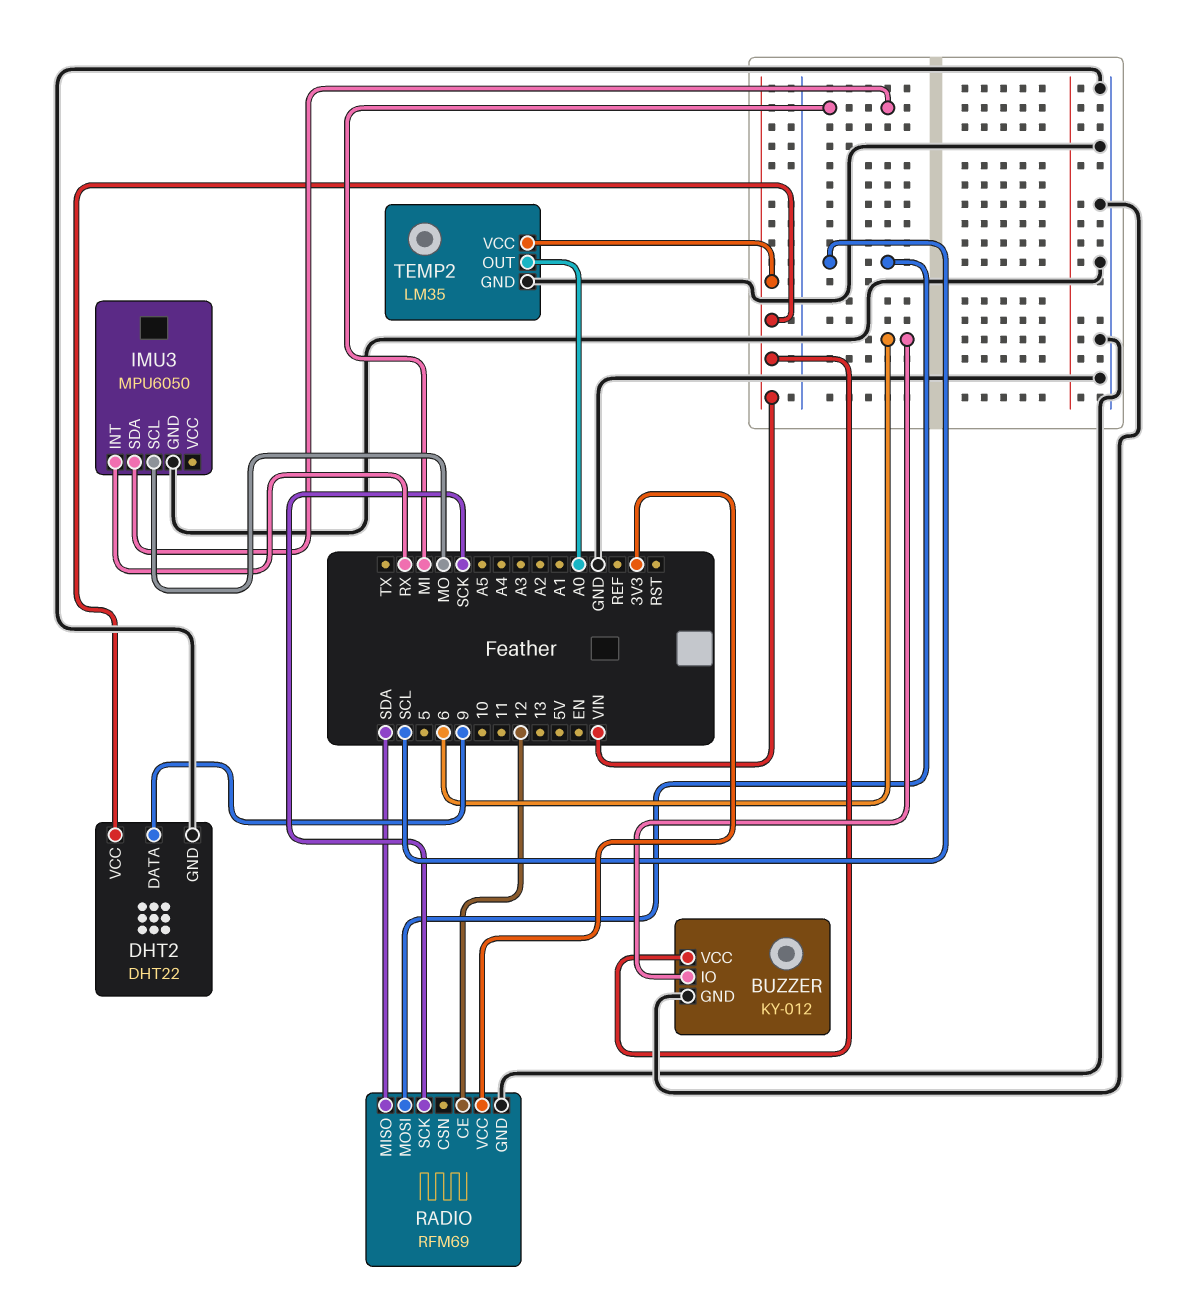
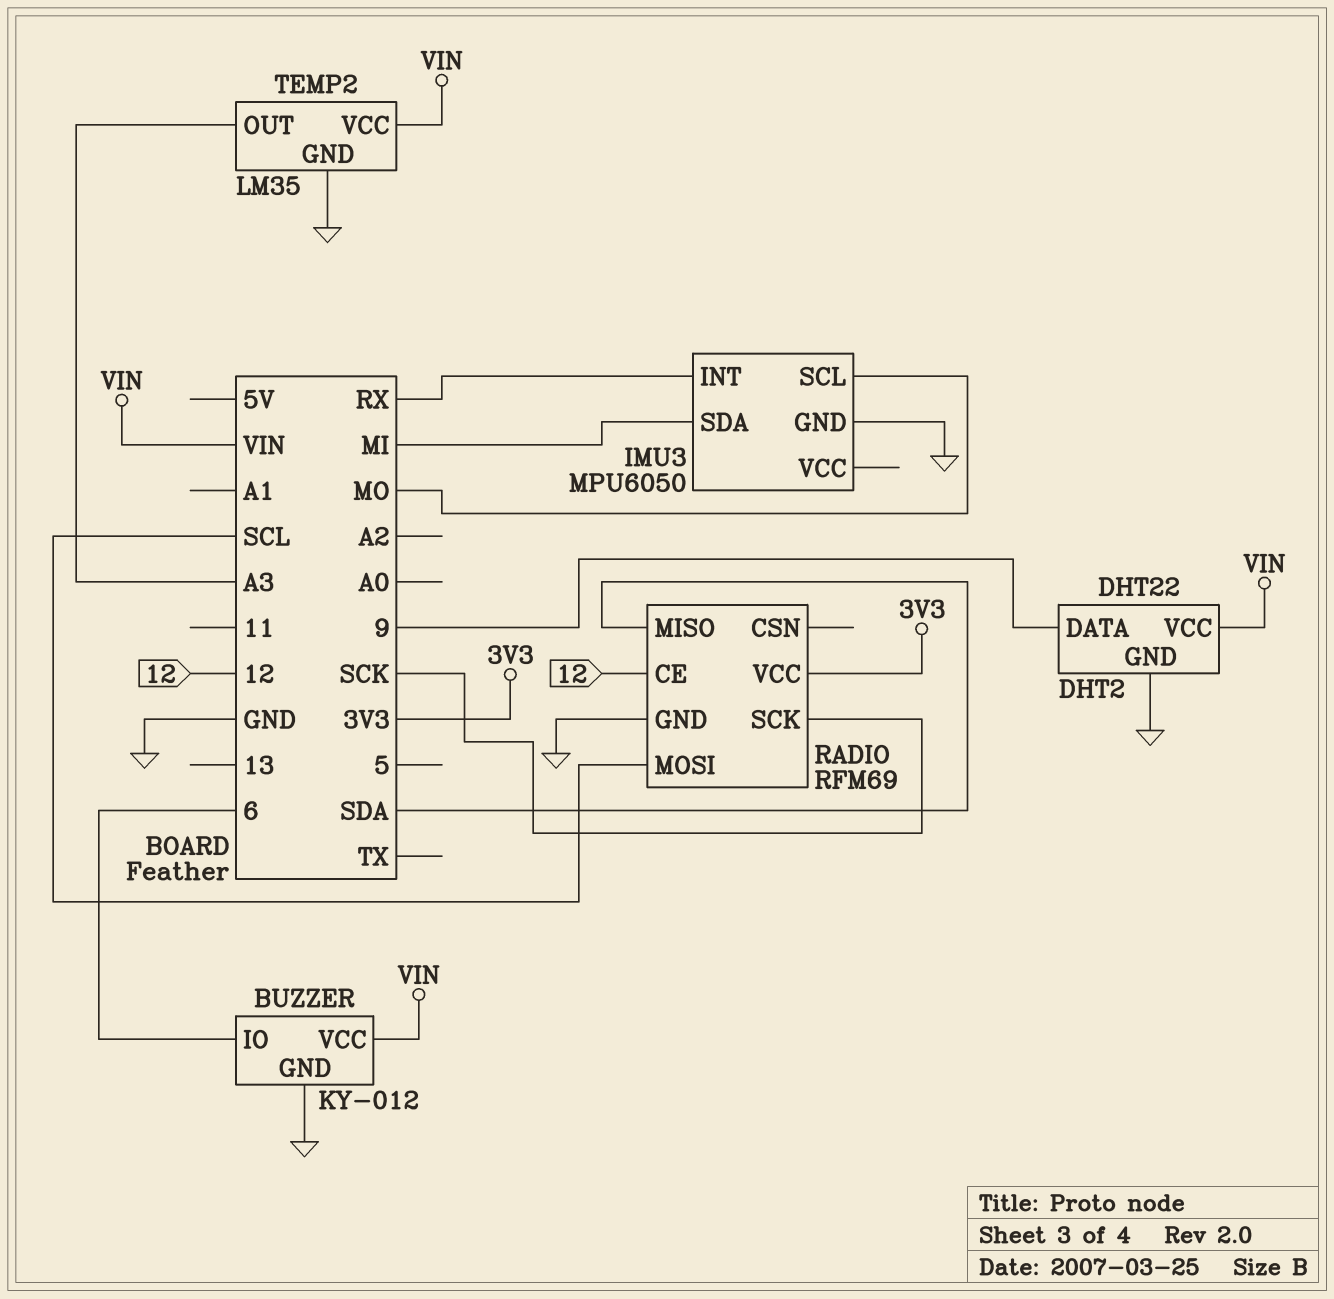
TEMP2 pin OUT: A0 -> A3

